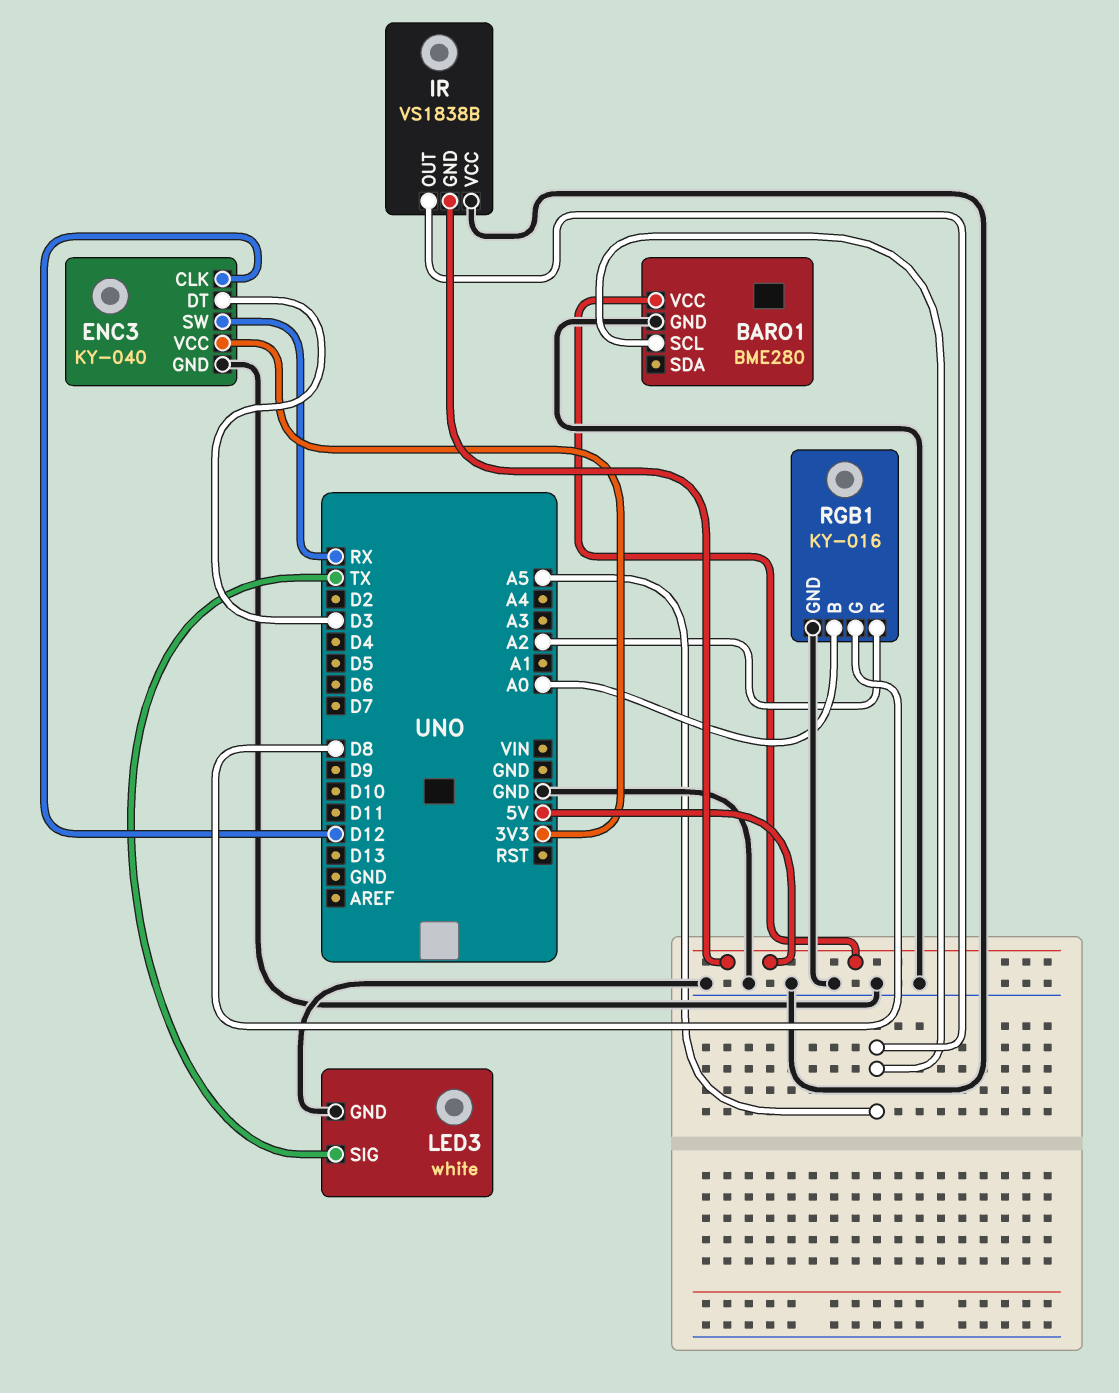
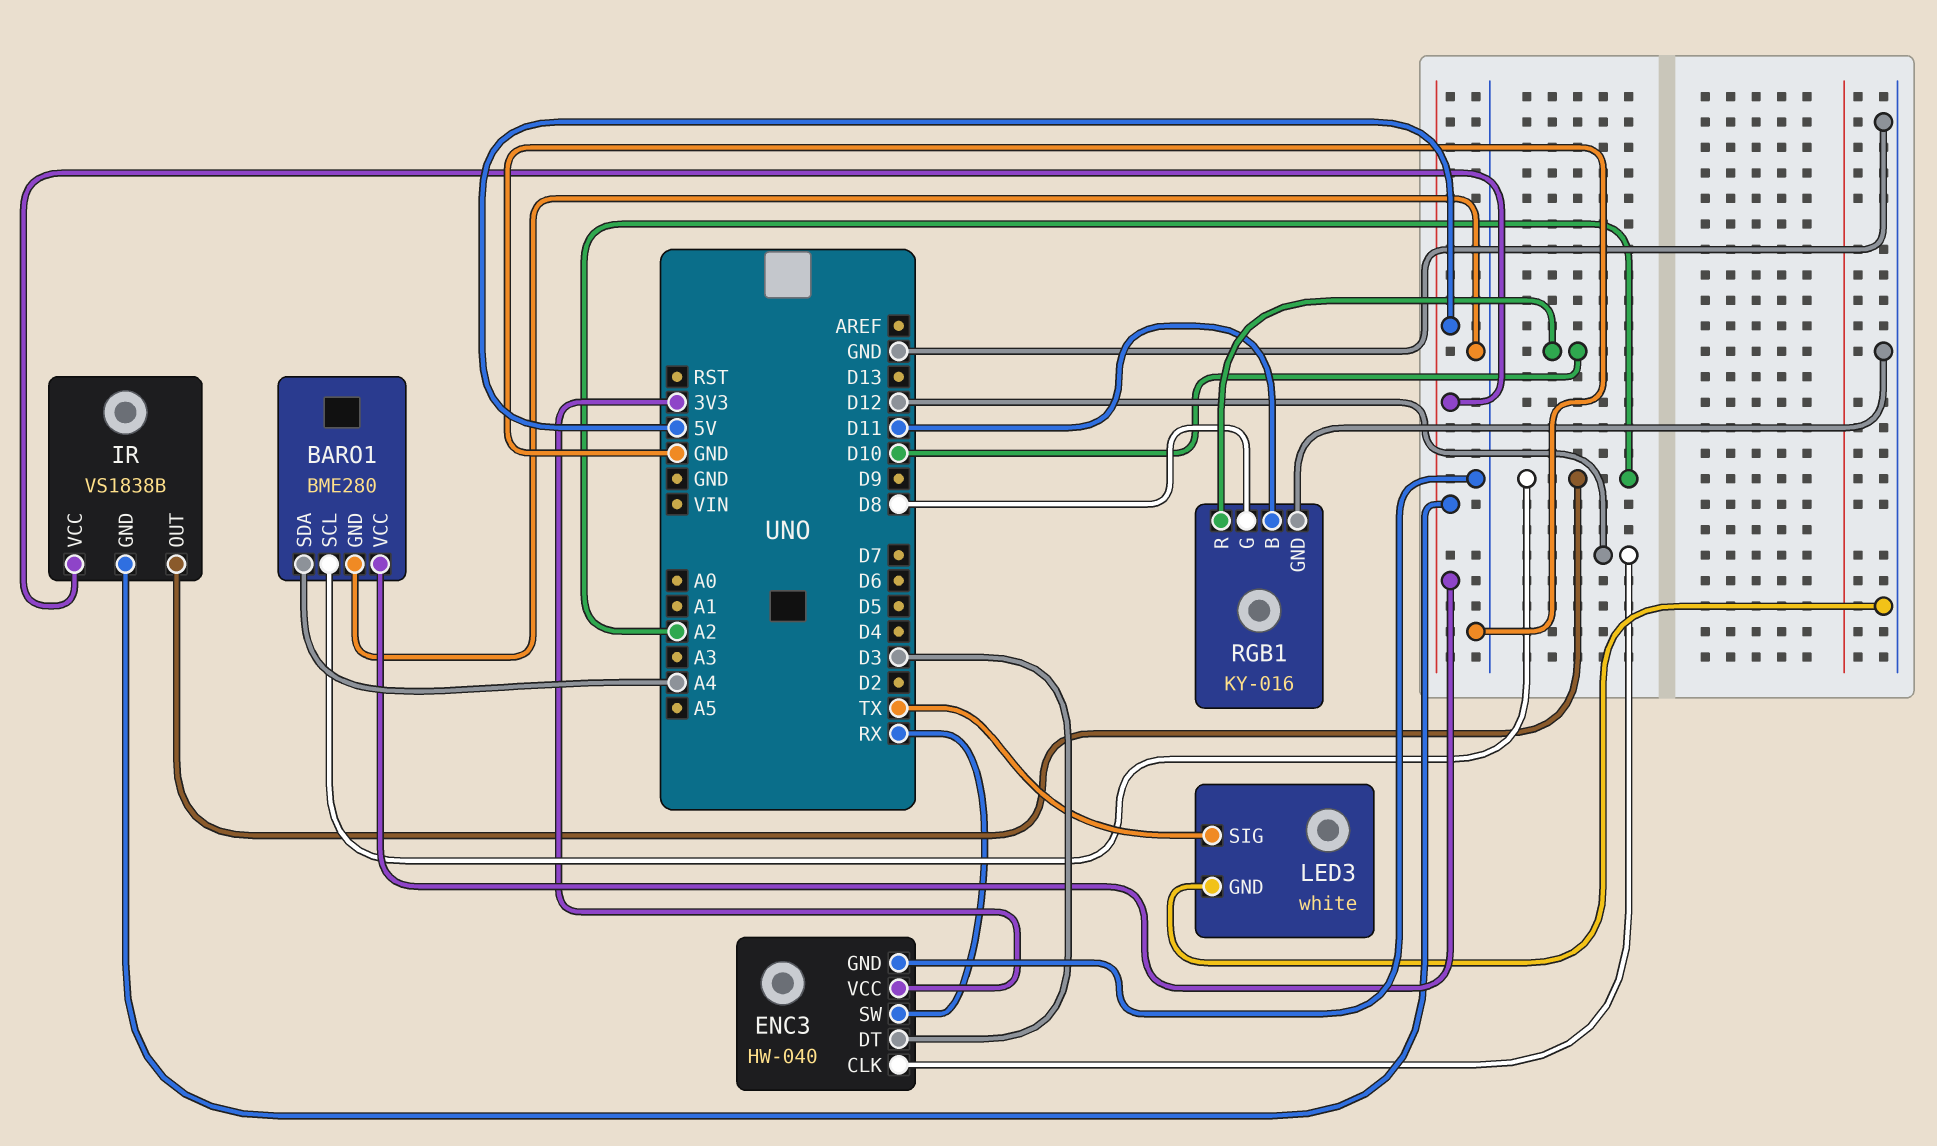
BARO1 pin SCL: A5 -> A2
BARO1 pin SDA: none -> A4
ENC3: KY-040 -> HW-040
IR pin OUT: A5 -> A2
IR pin VCC: GND -> 5V
RGB1 pin B: A0 -> D11
RGB1 pin R: A2 -> D10

